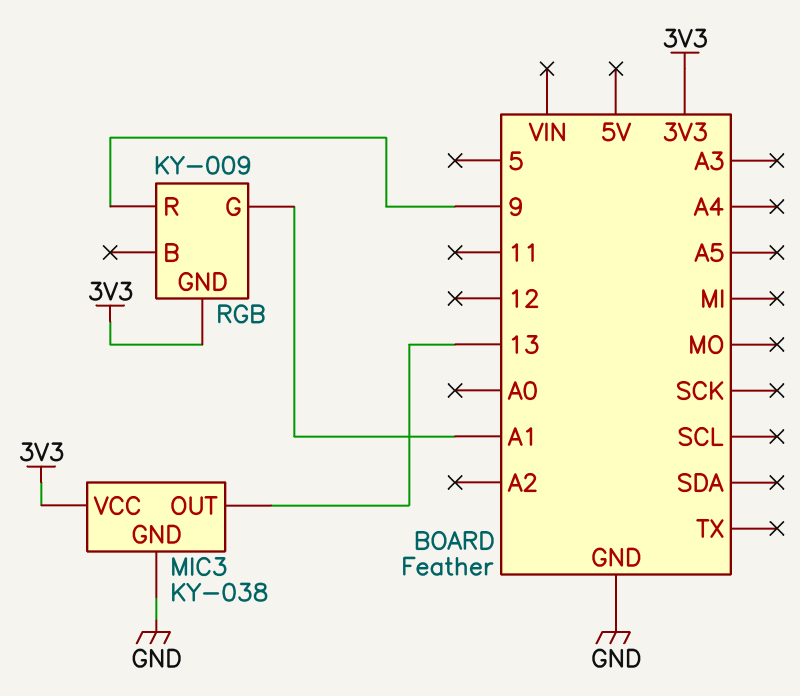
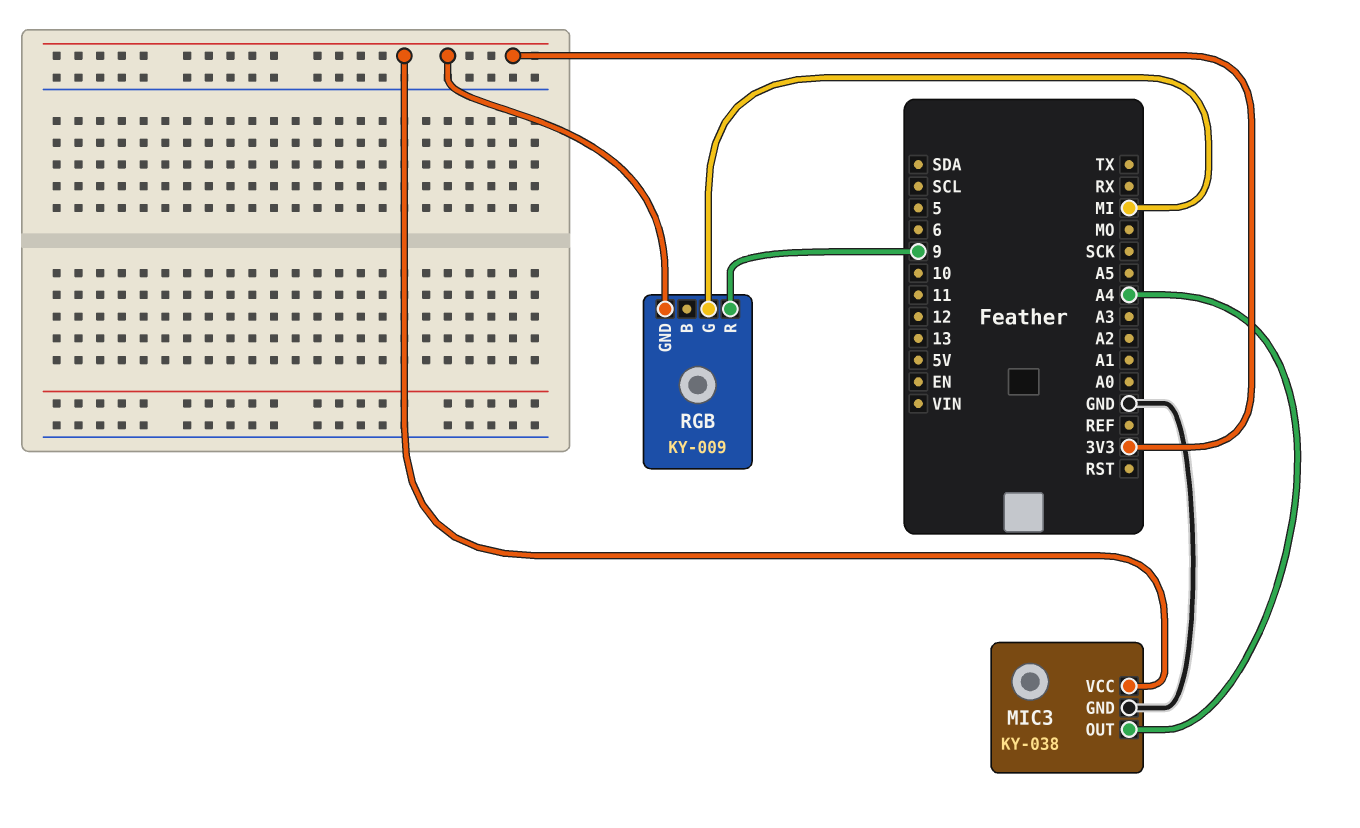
MIC3 pin OUT: 13 -> A4
RGB pin G: A1 -> MI

